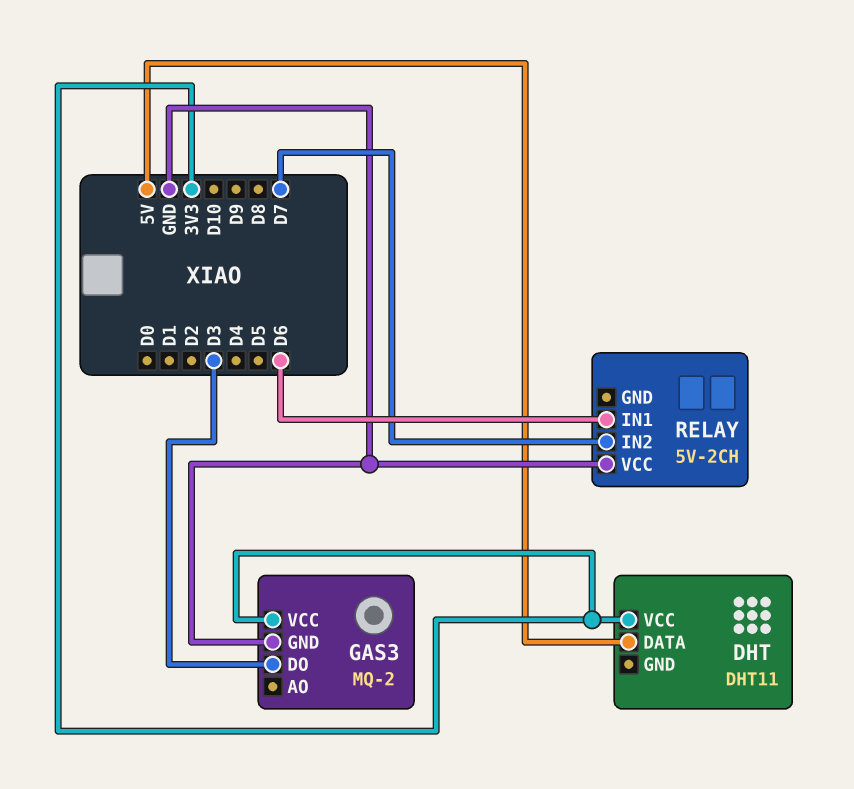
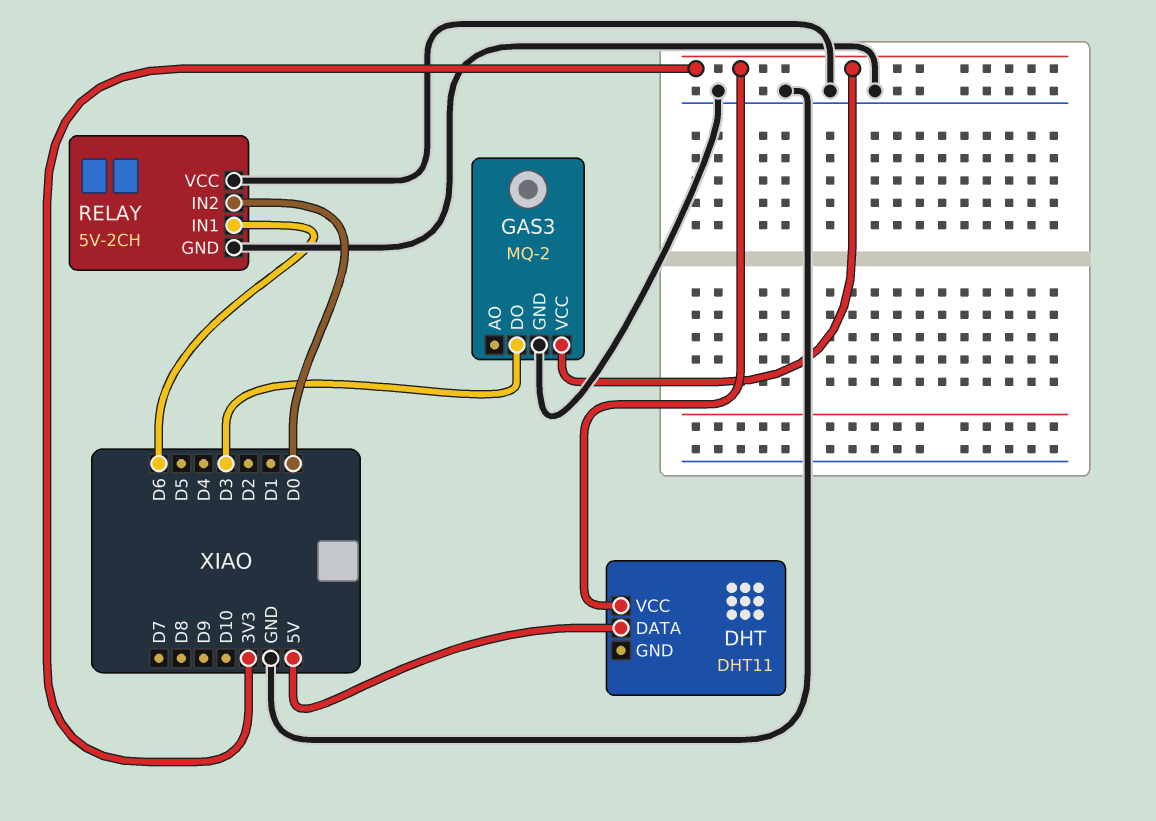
RELAY pin GND: none -> GND
RELAY pin IN2: D7 -> D0

